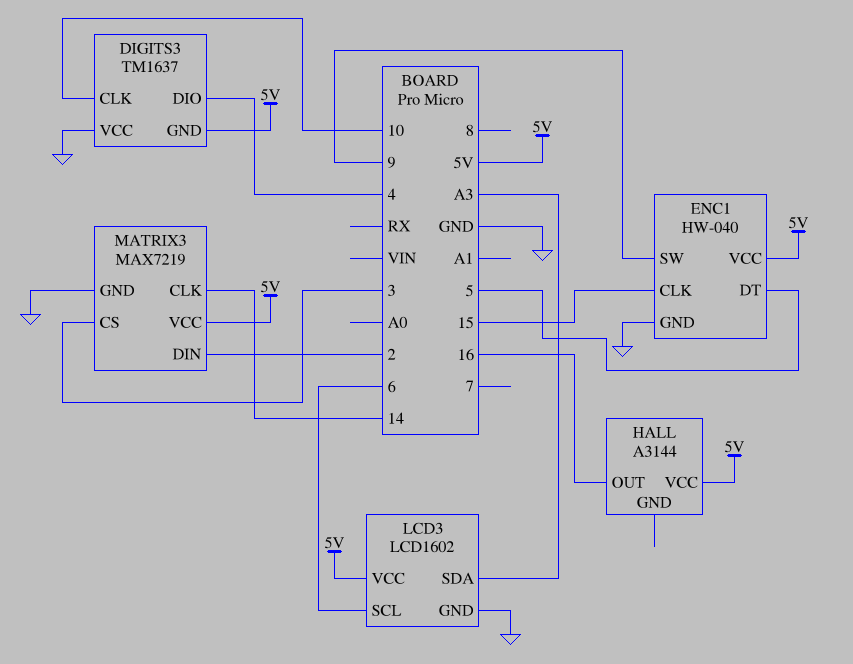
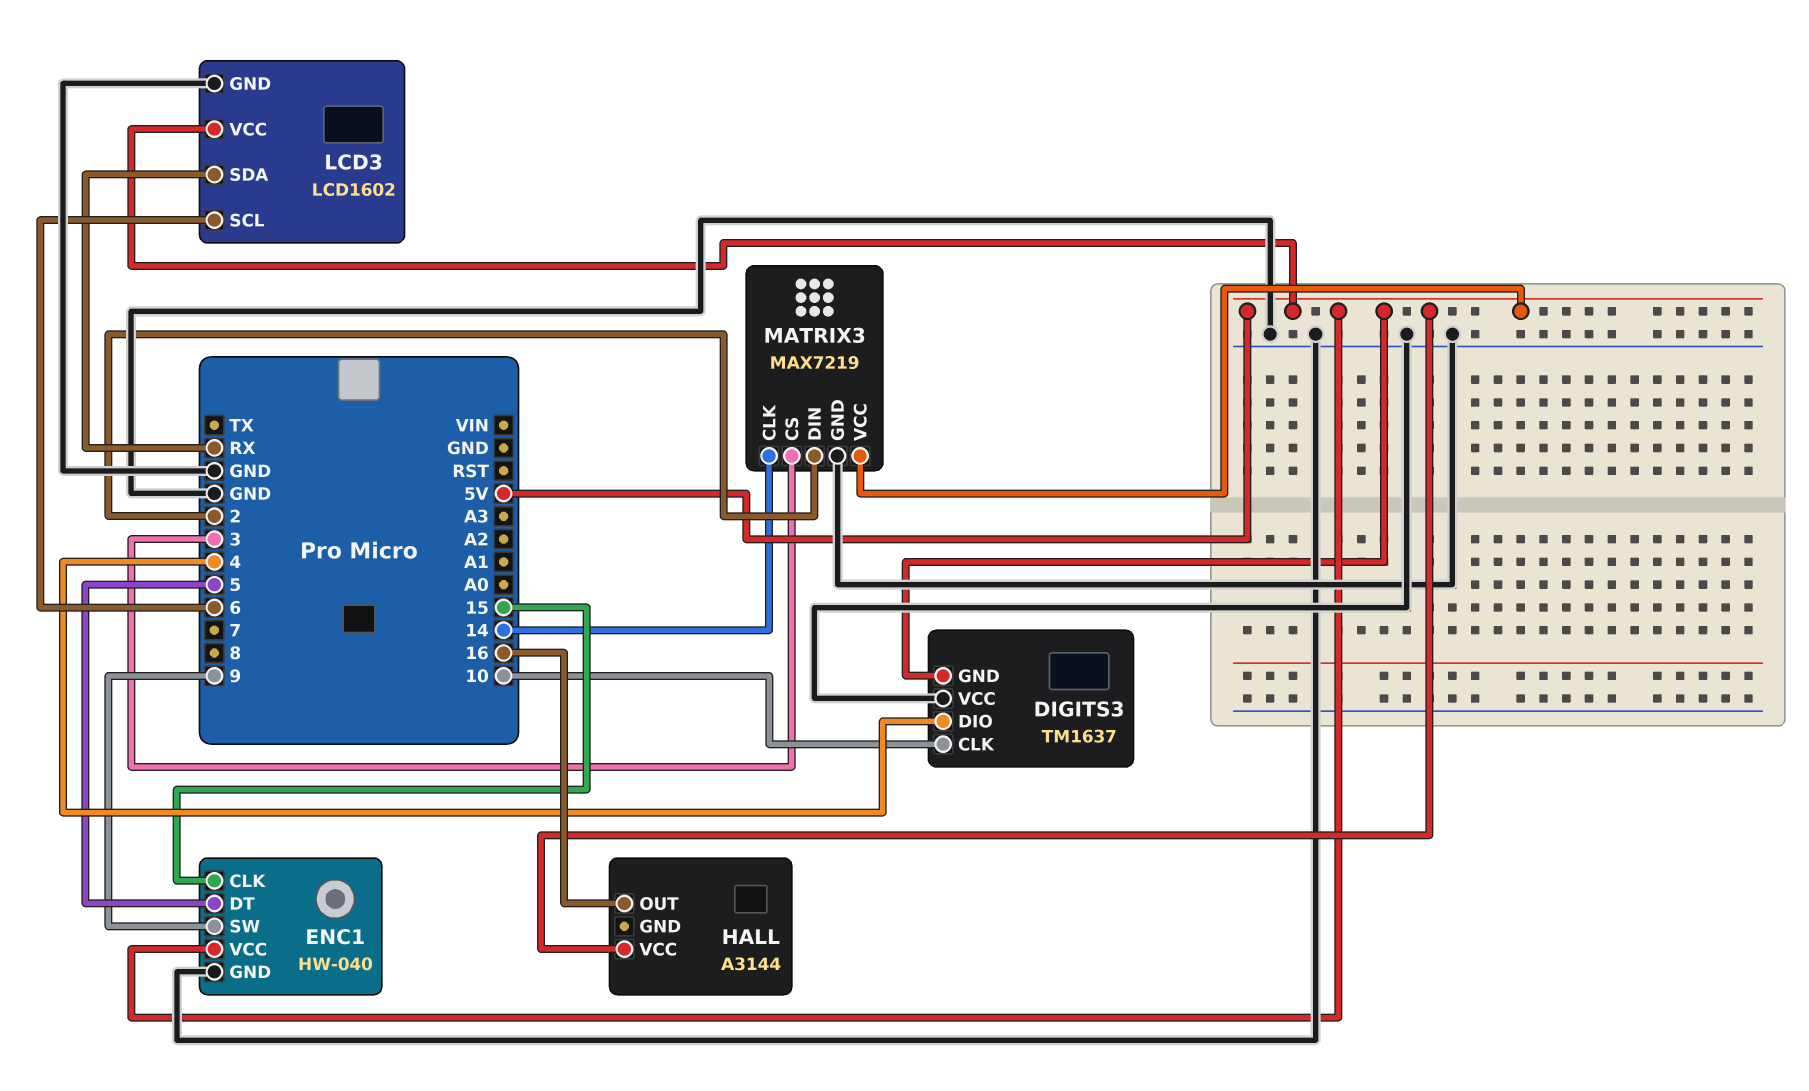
LCD3 pin SDA: A3 -> RX

